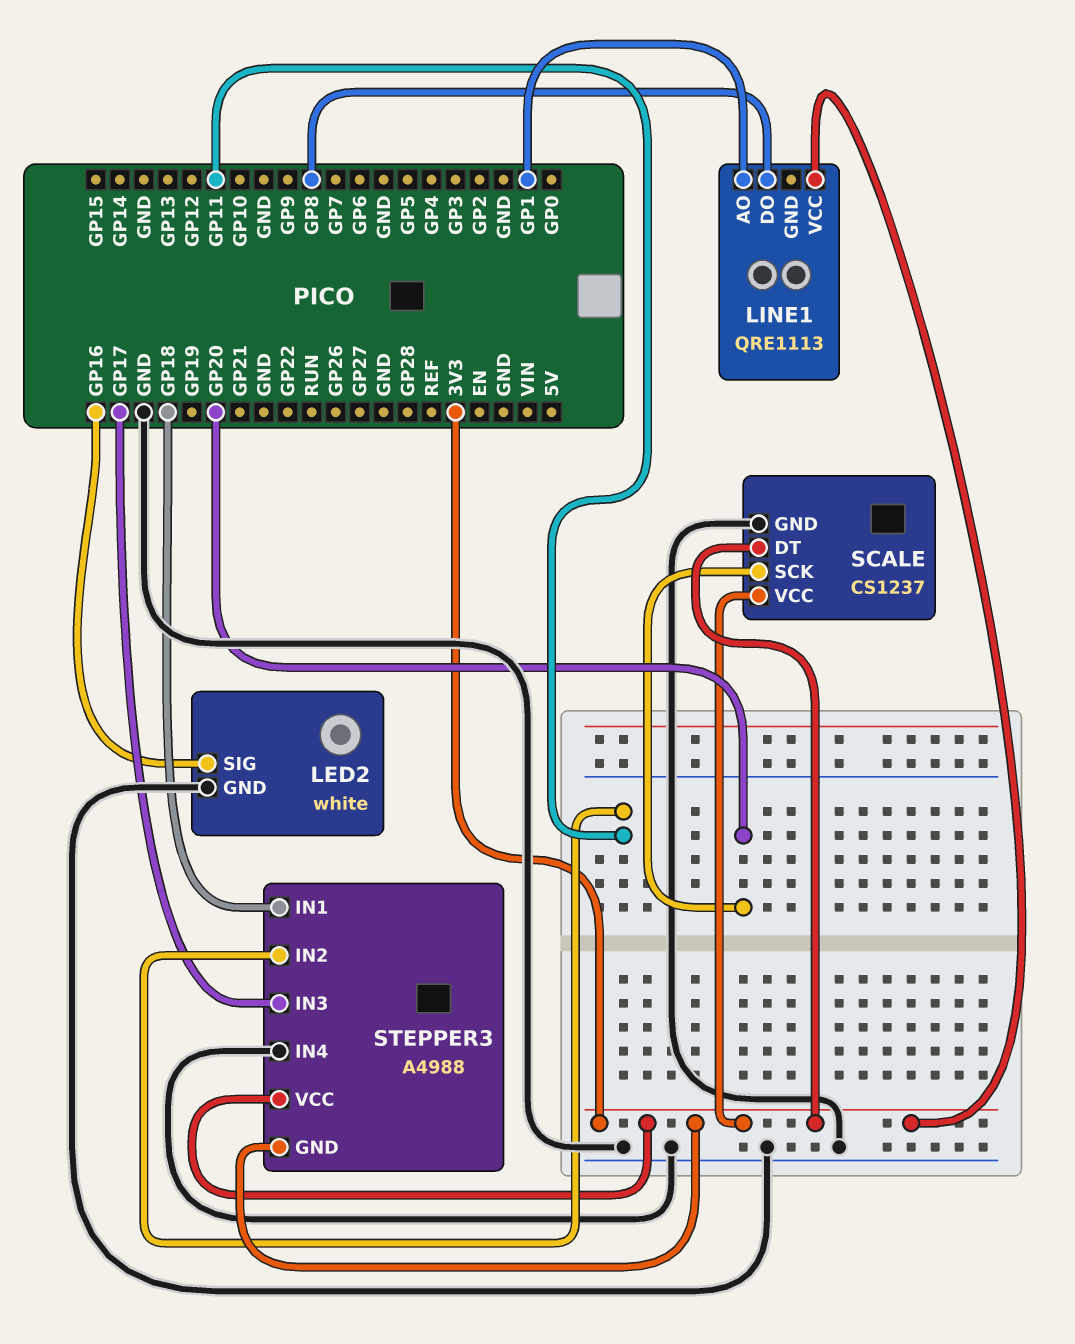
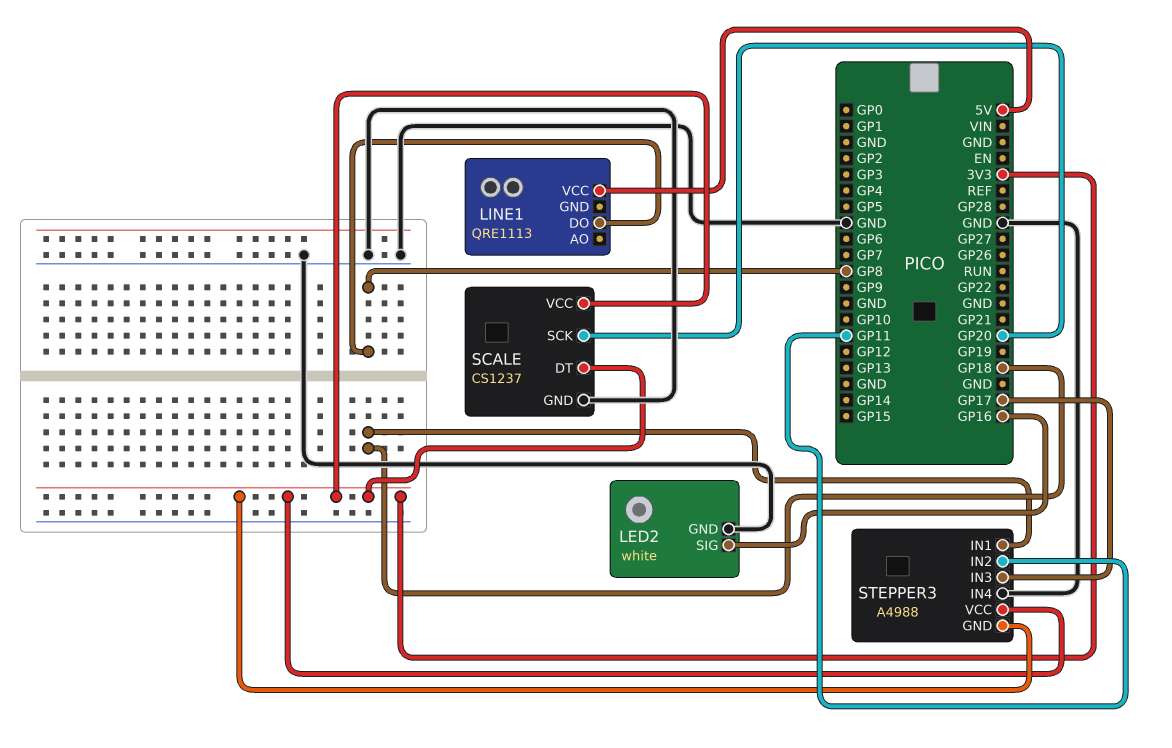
LINE1 pin AO: GP1 -> none
LINE1 pin VCC: 3V3 -> 5V

